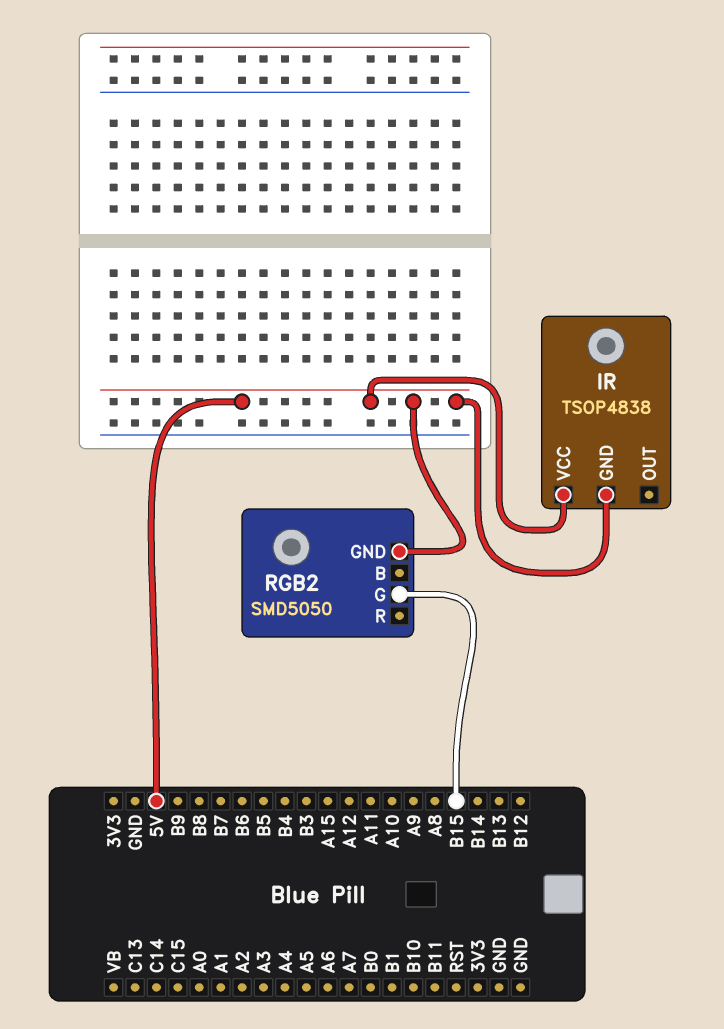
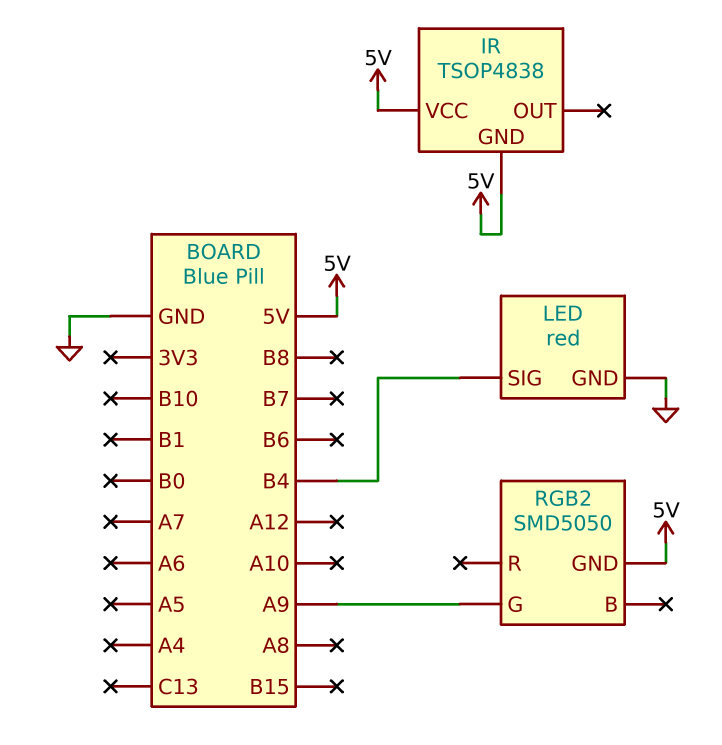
LED: none -> red
LED pin GND: none -> GND
LED pin SIG: none -> B4
RGB2 pin G: B15 -> A9

